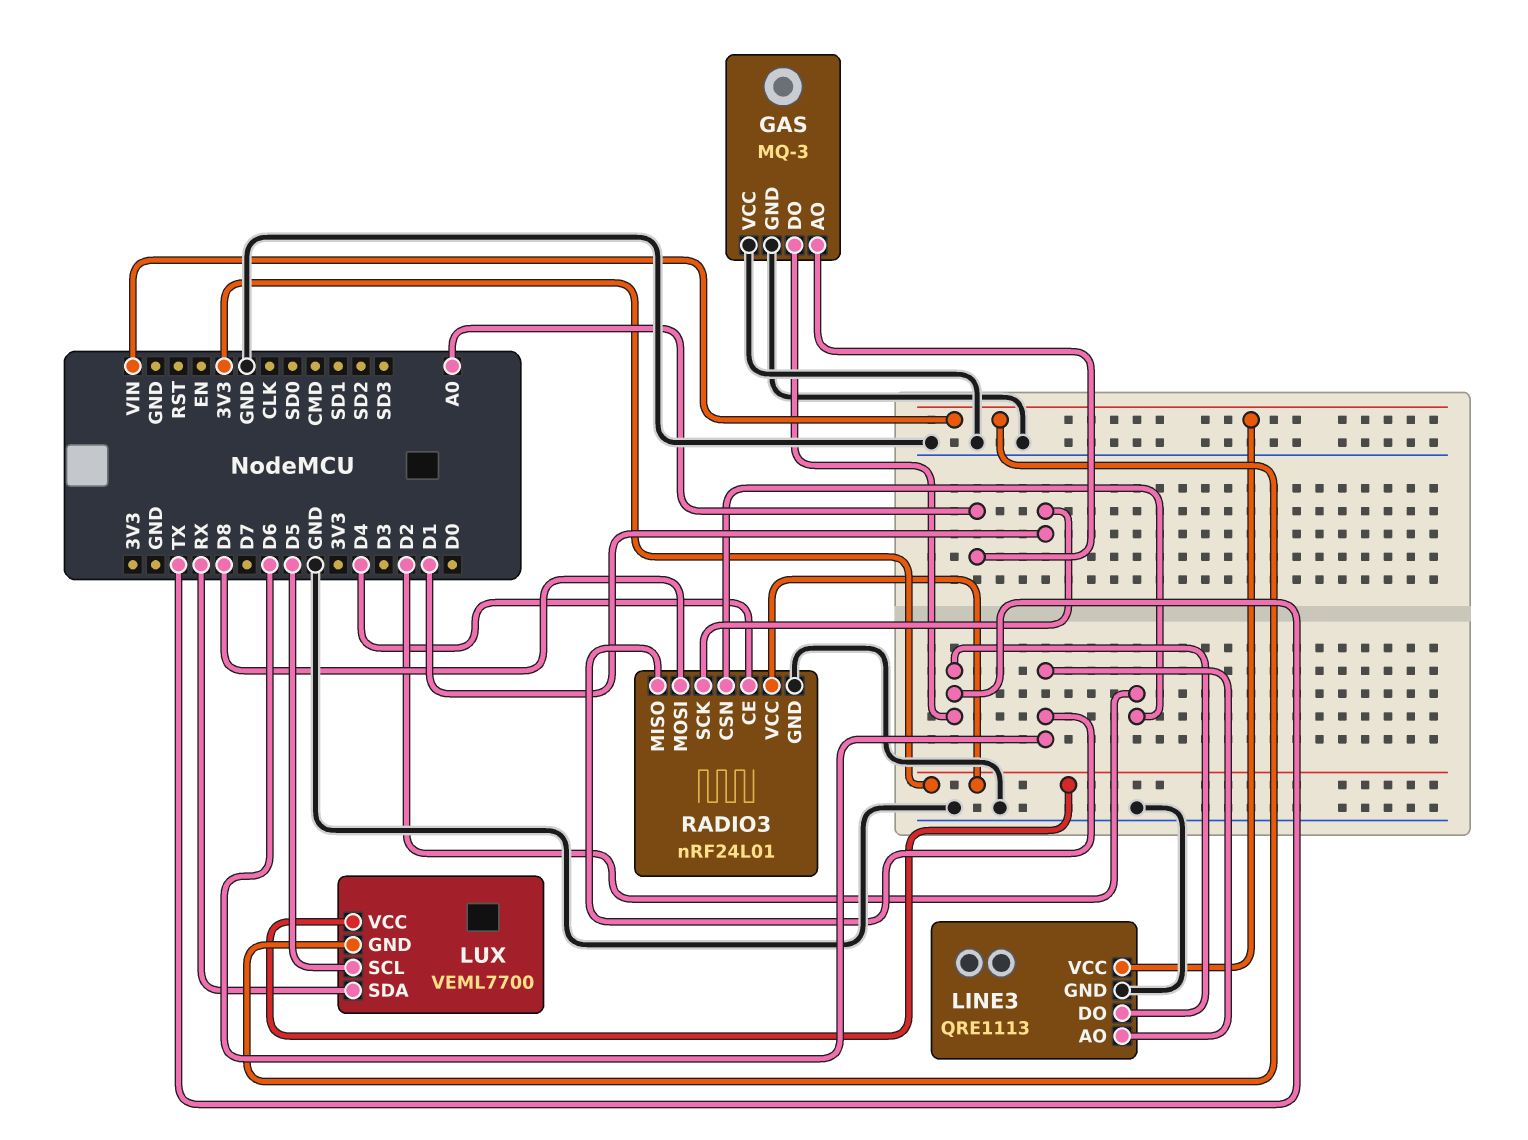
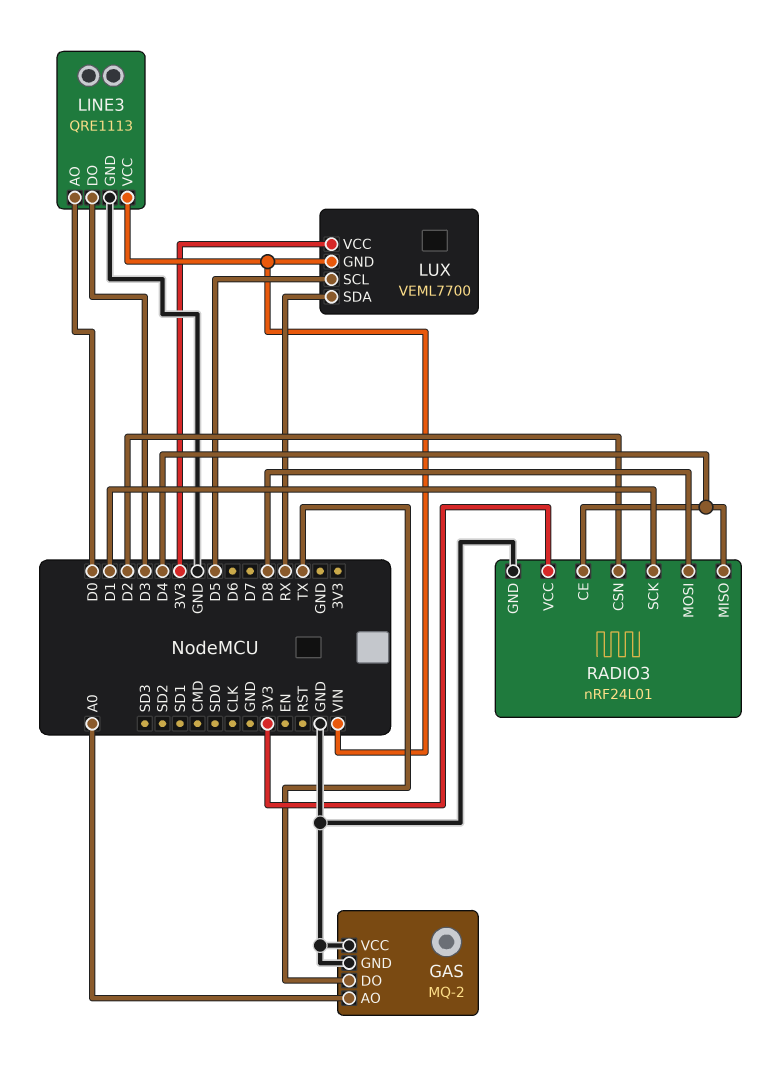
GAS: MQ-3 -> MQ-2
LINE3 pin AO: D6 -> D0
LINE3 pin DO: TX -> D3
RADIO3 pin MISO: D6 -> D4

